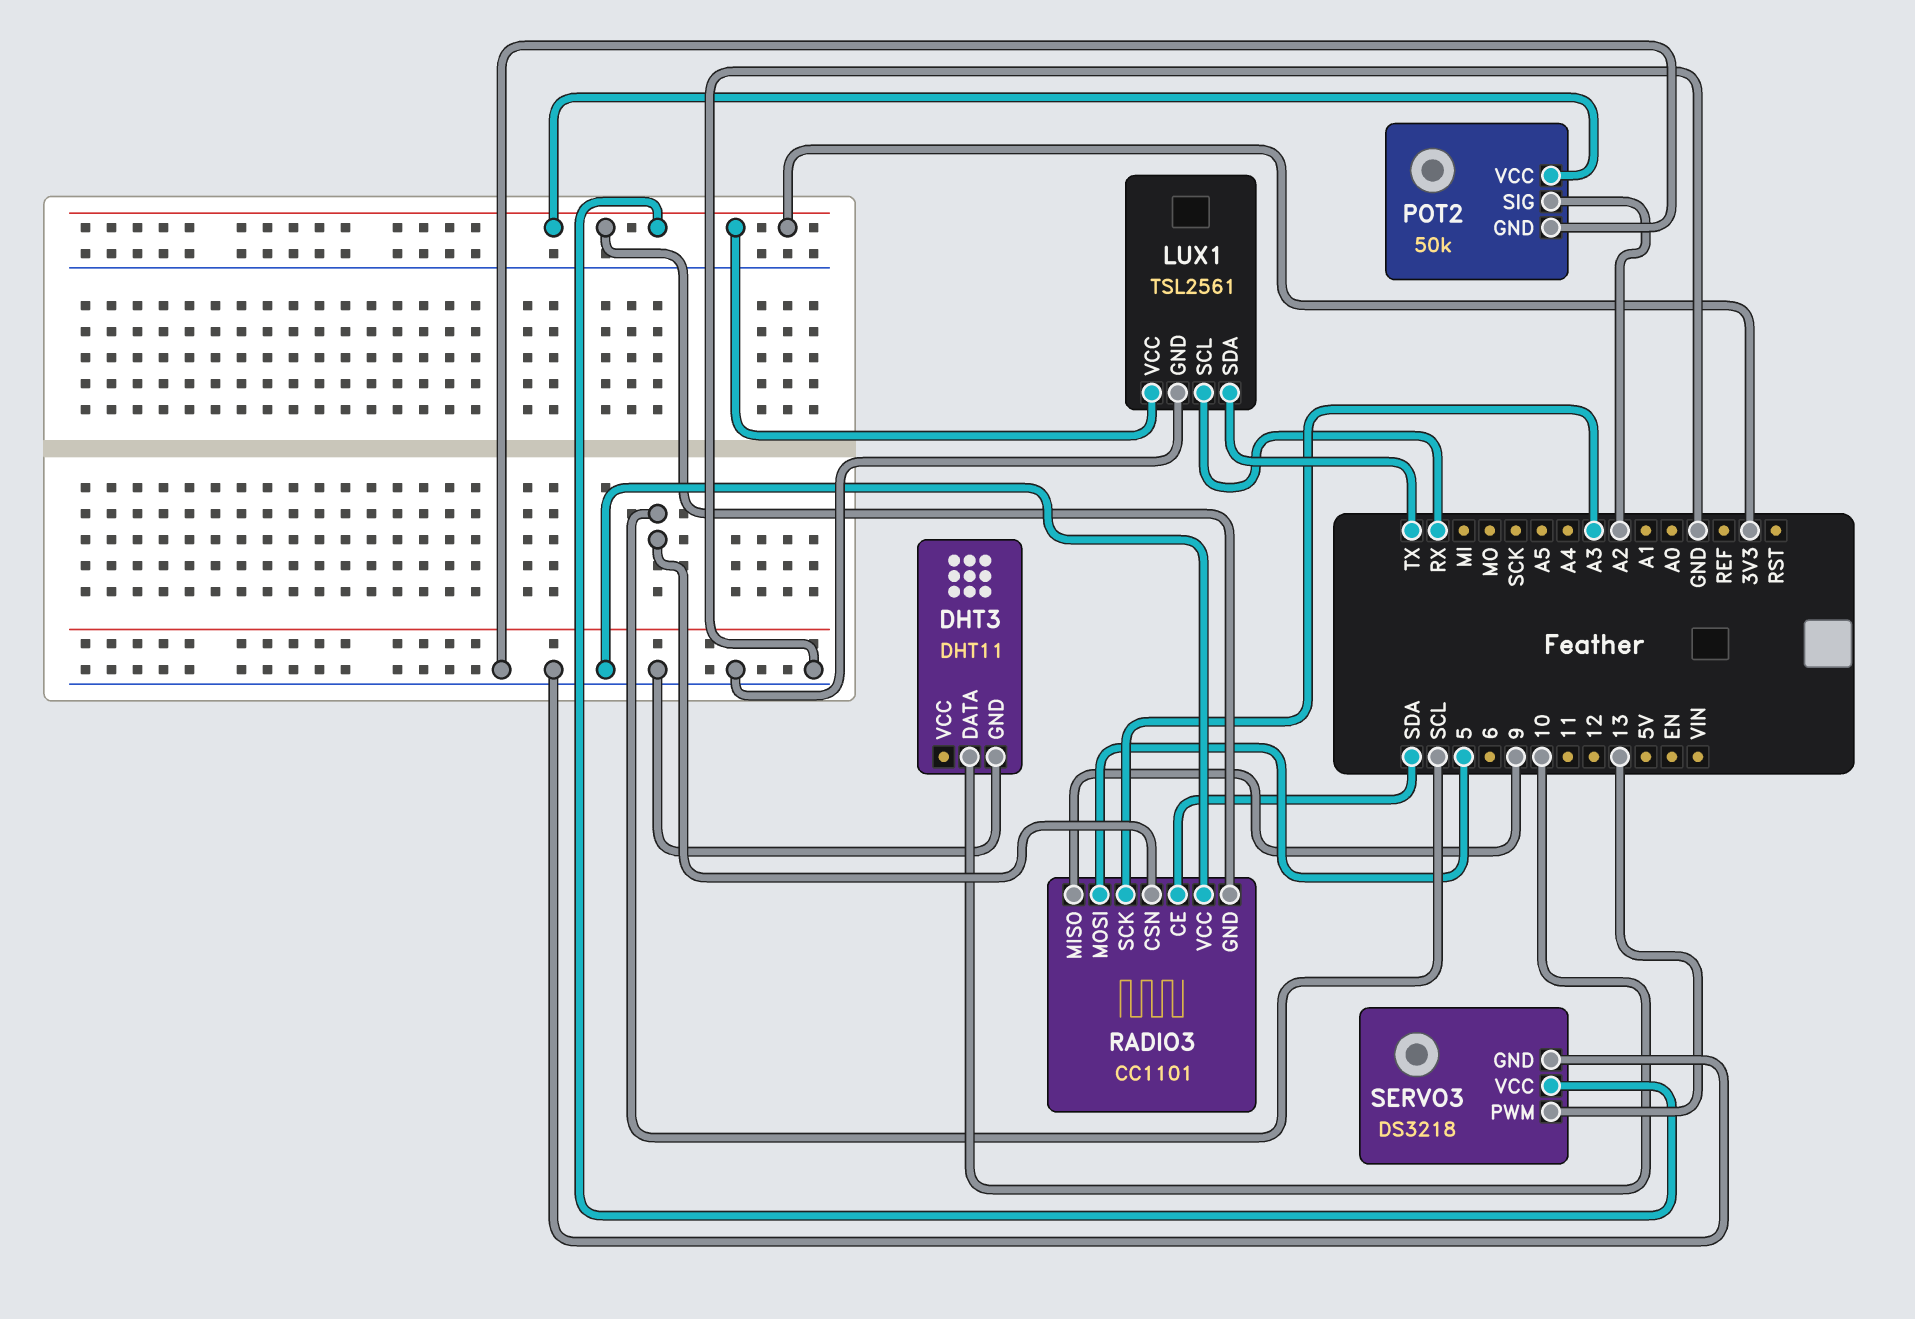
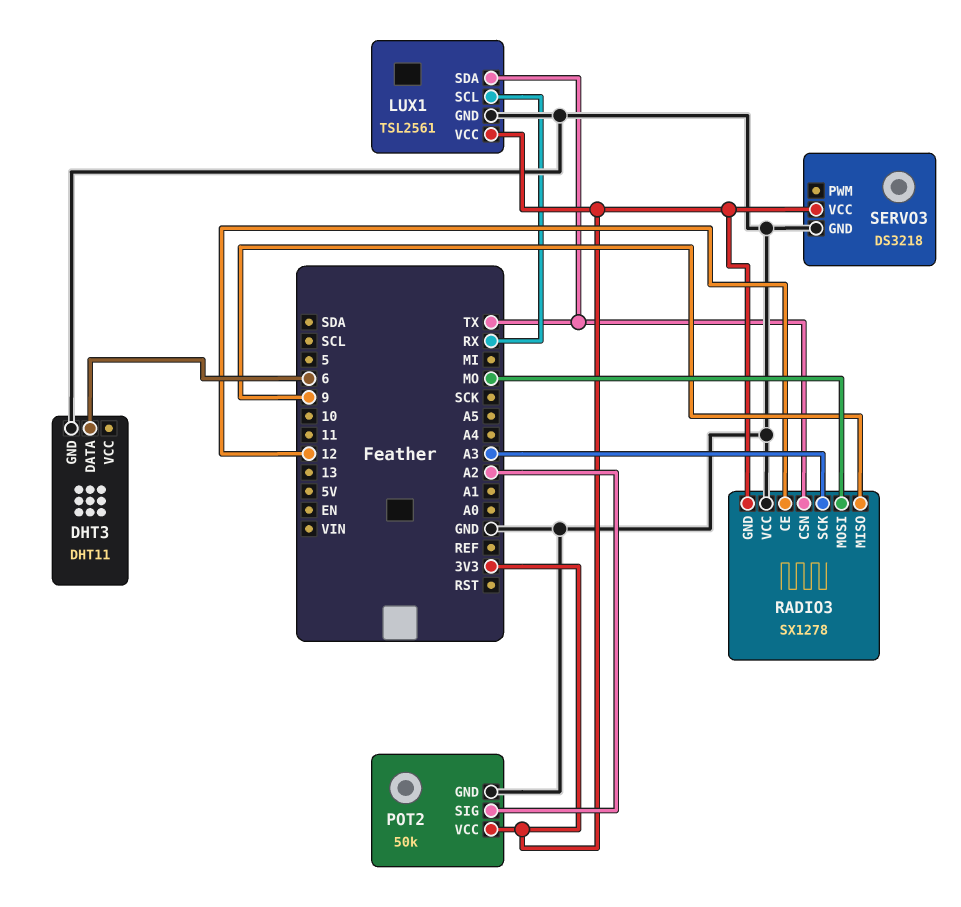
DHT3 pin DATA: 10 -> 6
RADIO3: CC1101 -> SX1278
RADIO3 pin CE: SDA -> 12
RADIO3 pin CSN: SCL -> TX
RADIO3 pin MOSI: 5 -> MO
SERVO3 pin PWM: 13 -> none

